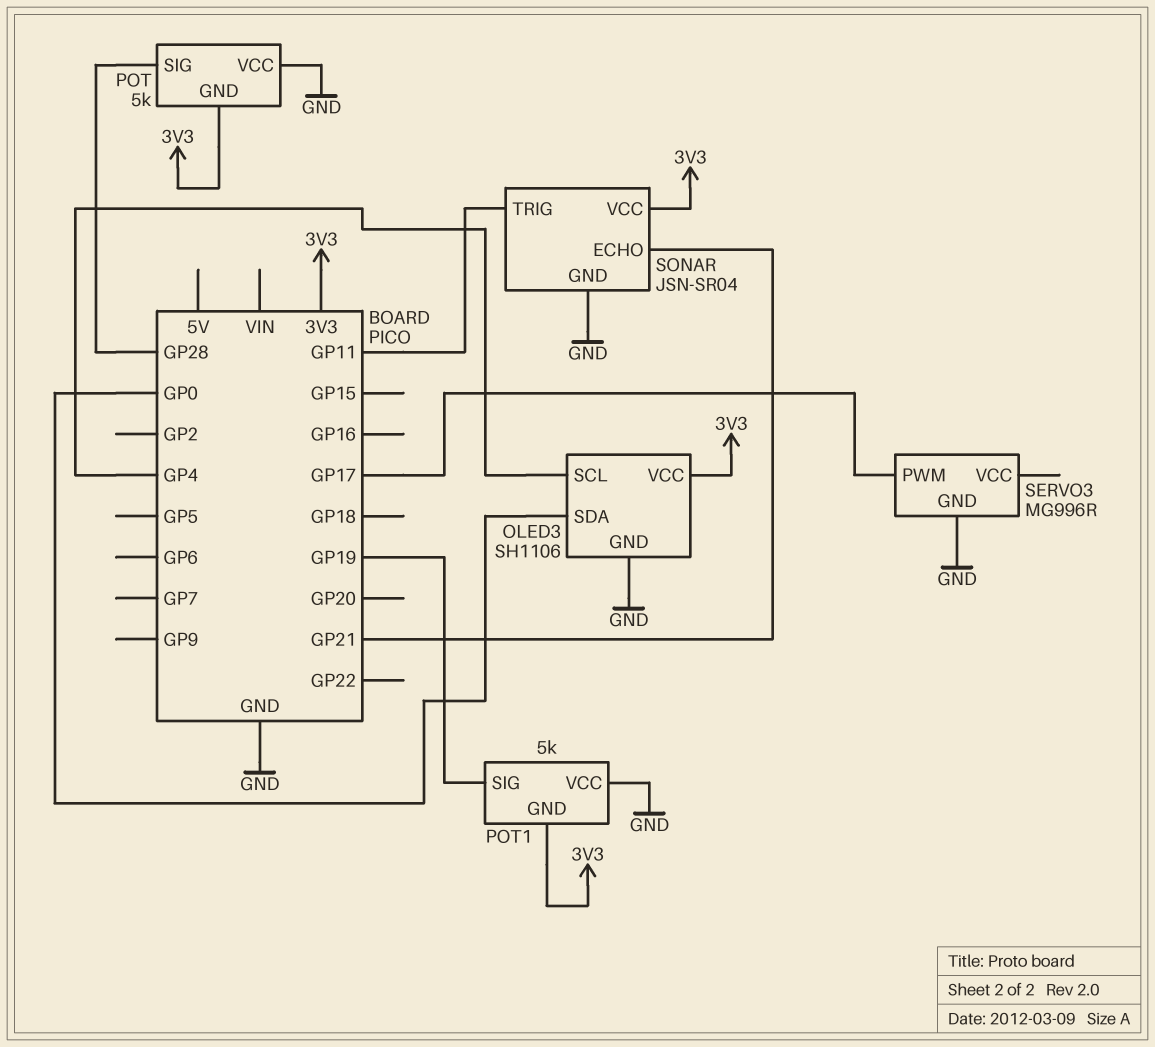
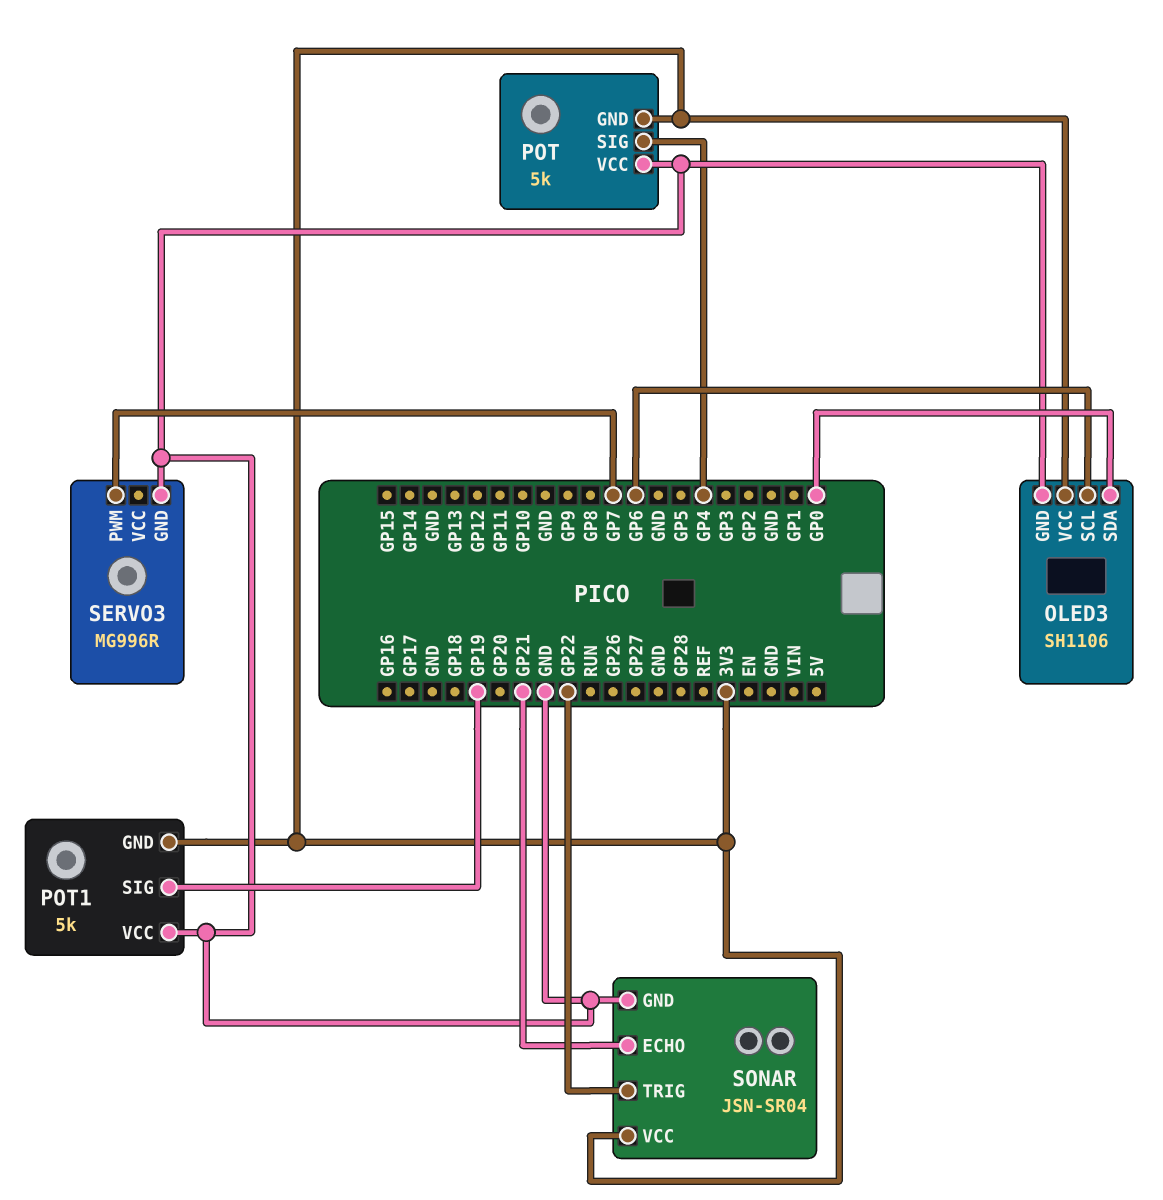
OLED3 pin SCL: GP4 -> GP6
POT pin SIG: GP28 -> GP4
SERVO3 pin PWM: GP17 -> GP7
SONAR pin TRIG: GP11 -> GP22

